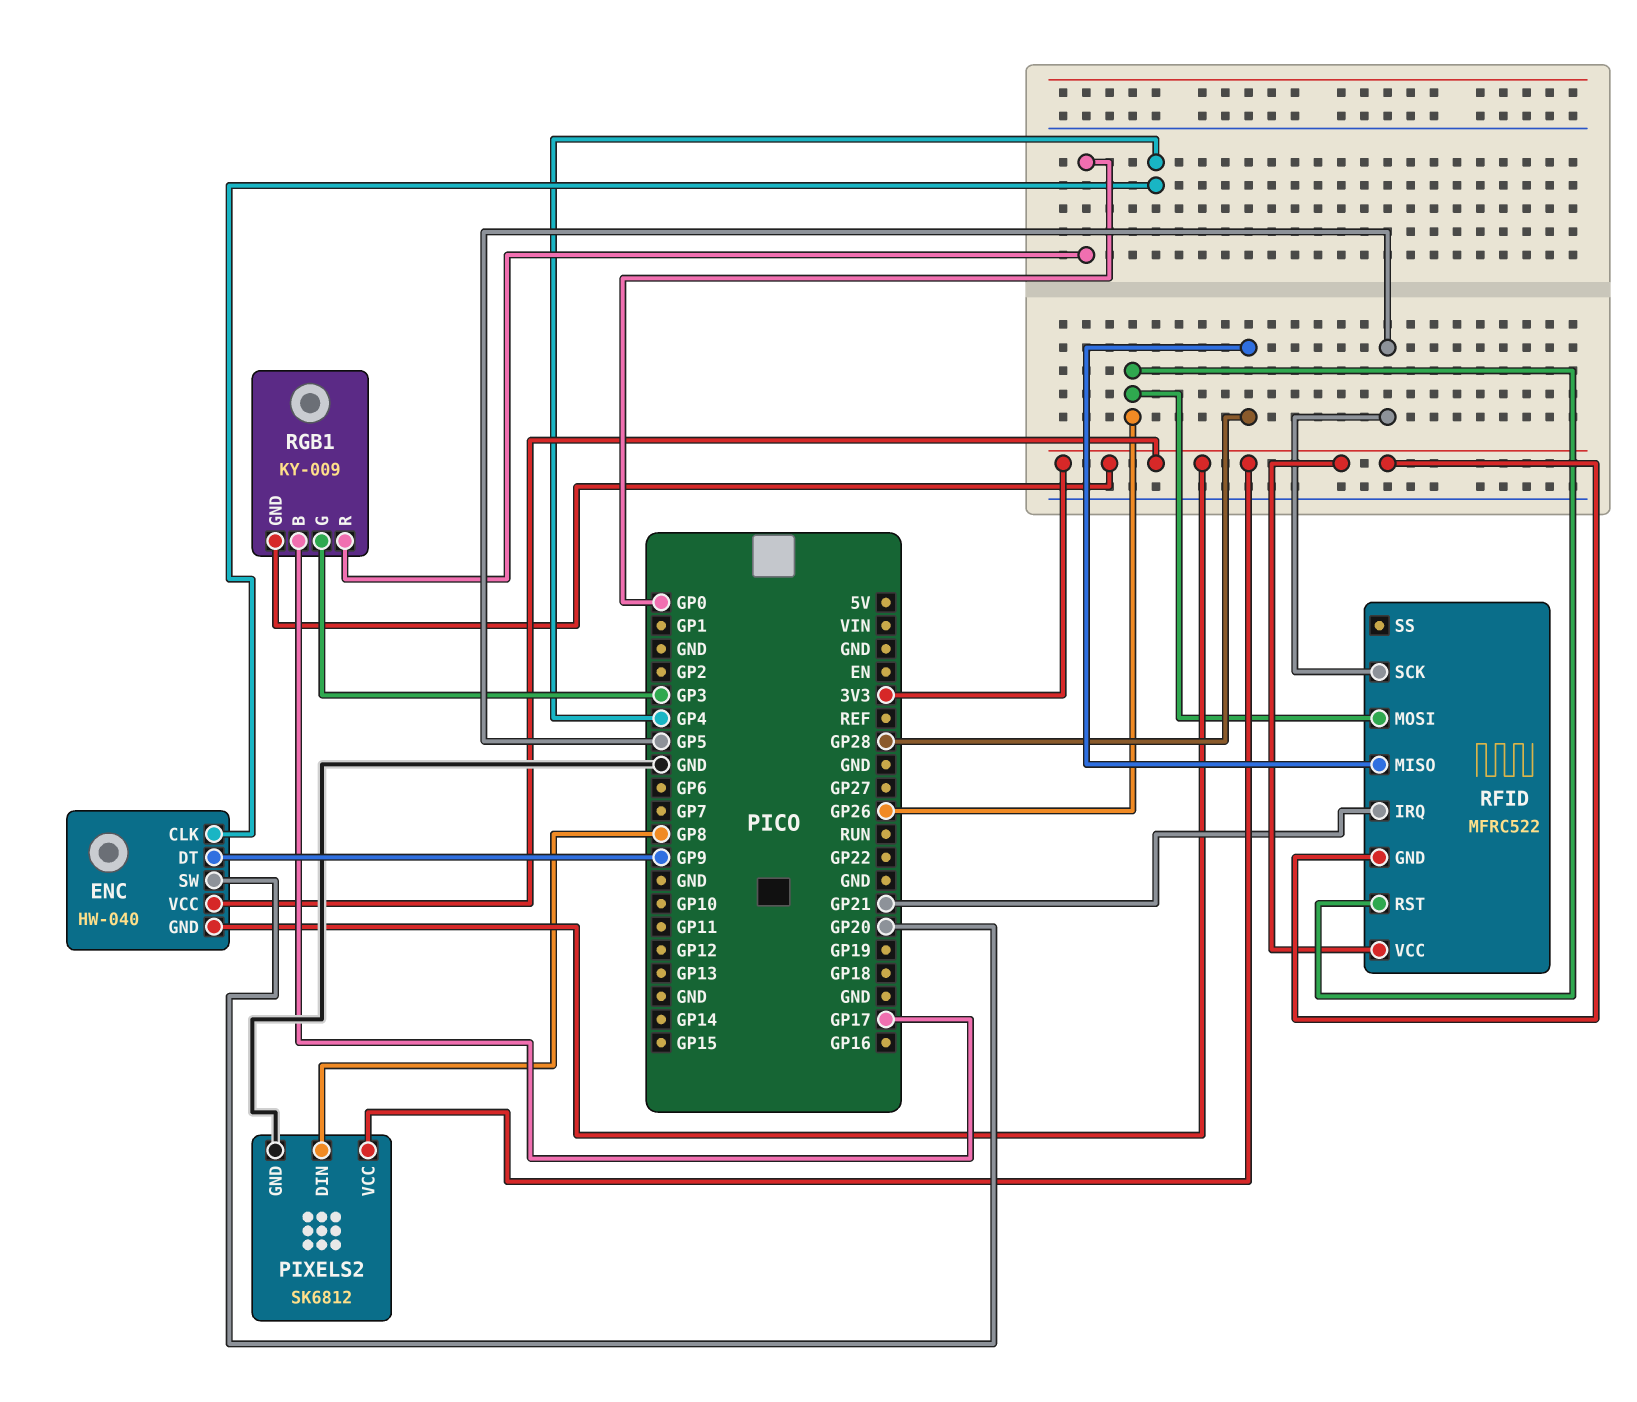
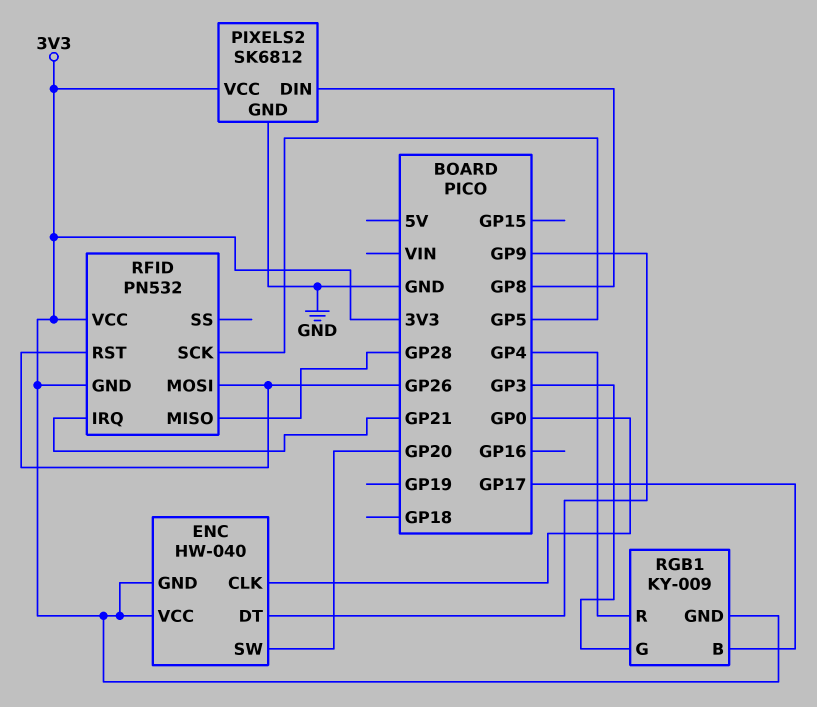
ENC pin CLK: GP4 -> GP0
RFID: MFRC522 -> PN532
RGB1 pin R: GP0 -> GP4

